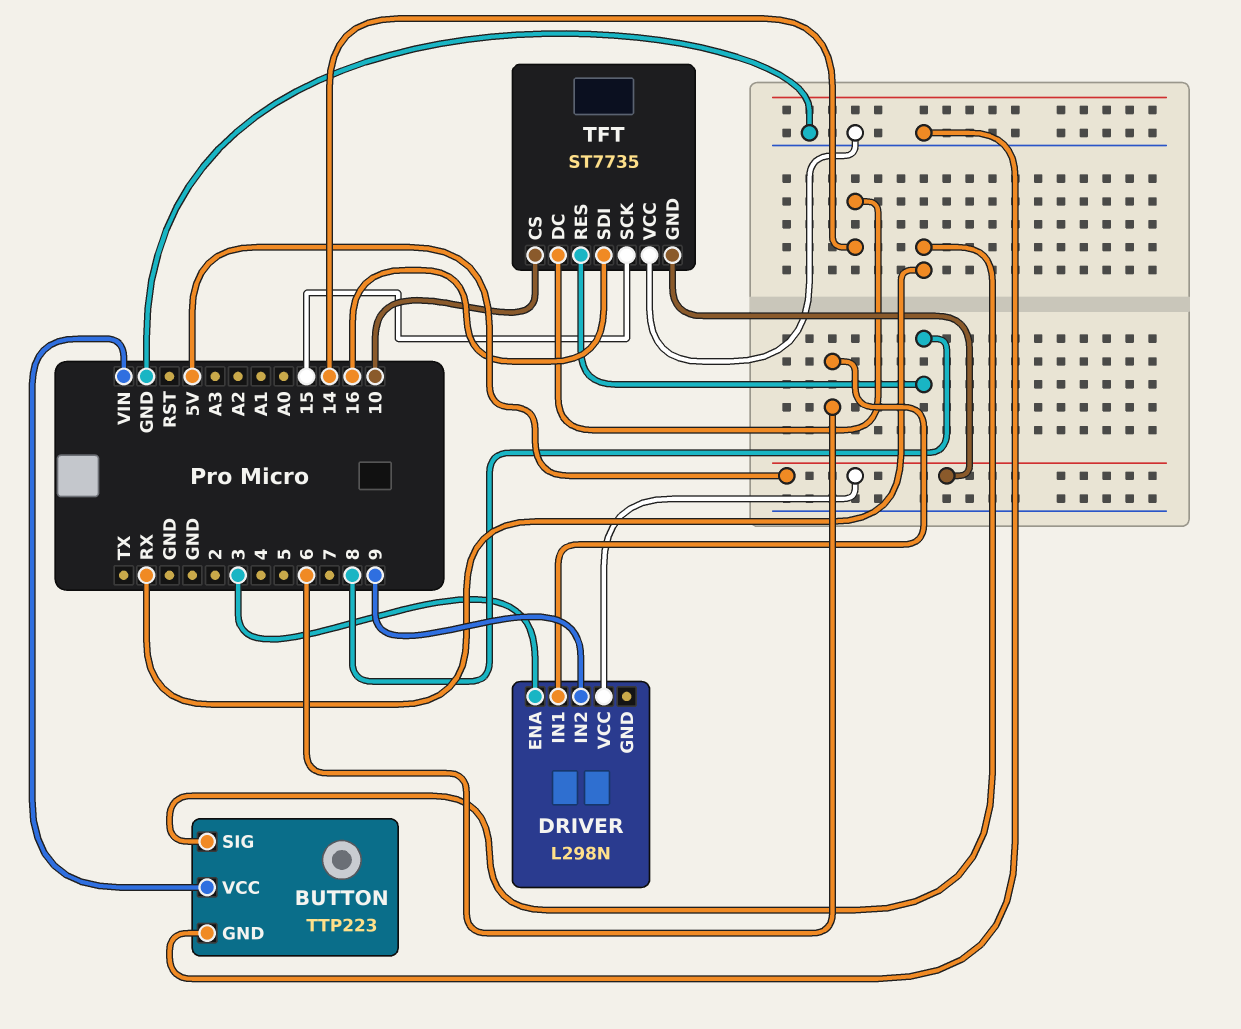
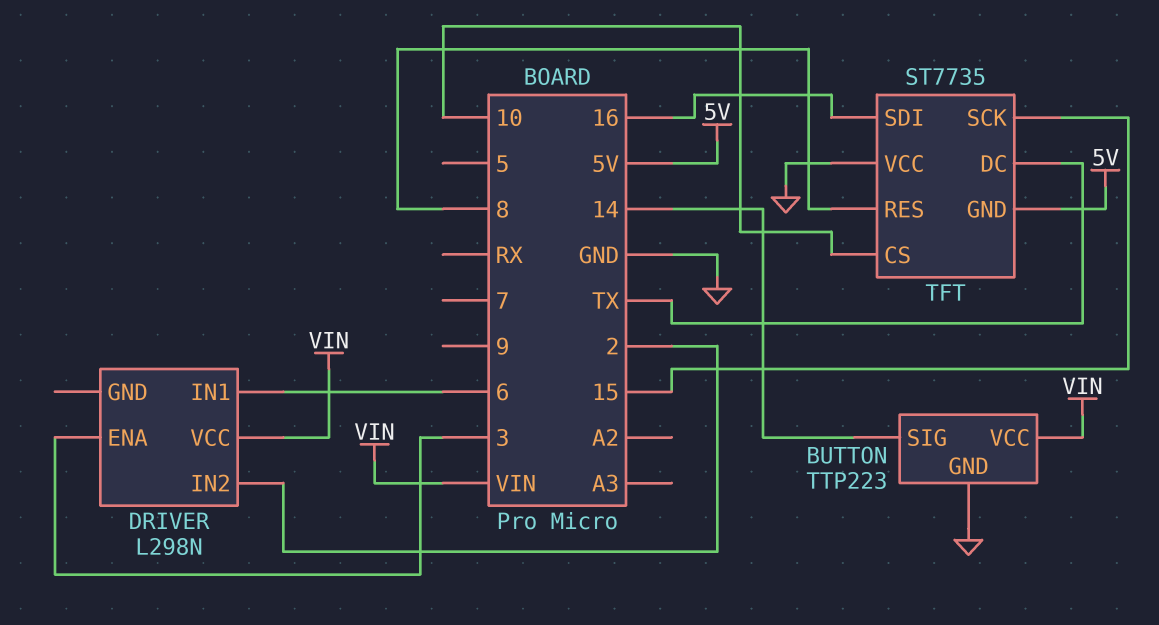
BUTTON pin SIG: RX -> 14
DRIVER pin IN2: 9 -> 2
DRIVER pin VCC: 5V -> VIN
TFT pin DC: 14 -> TX

